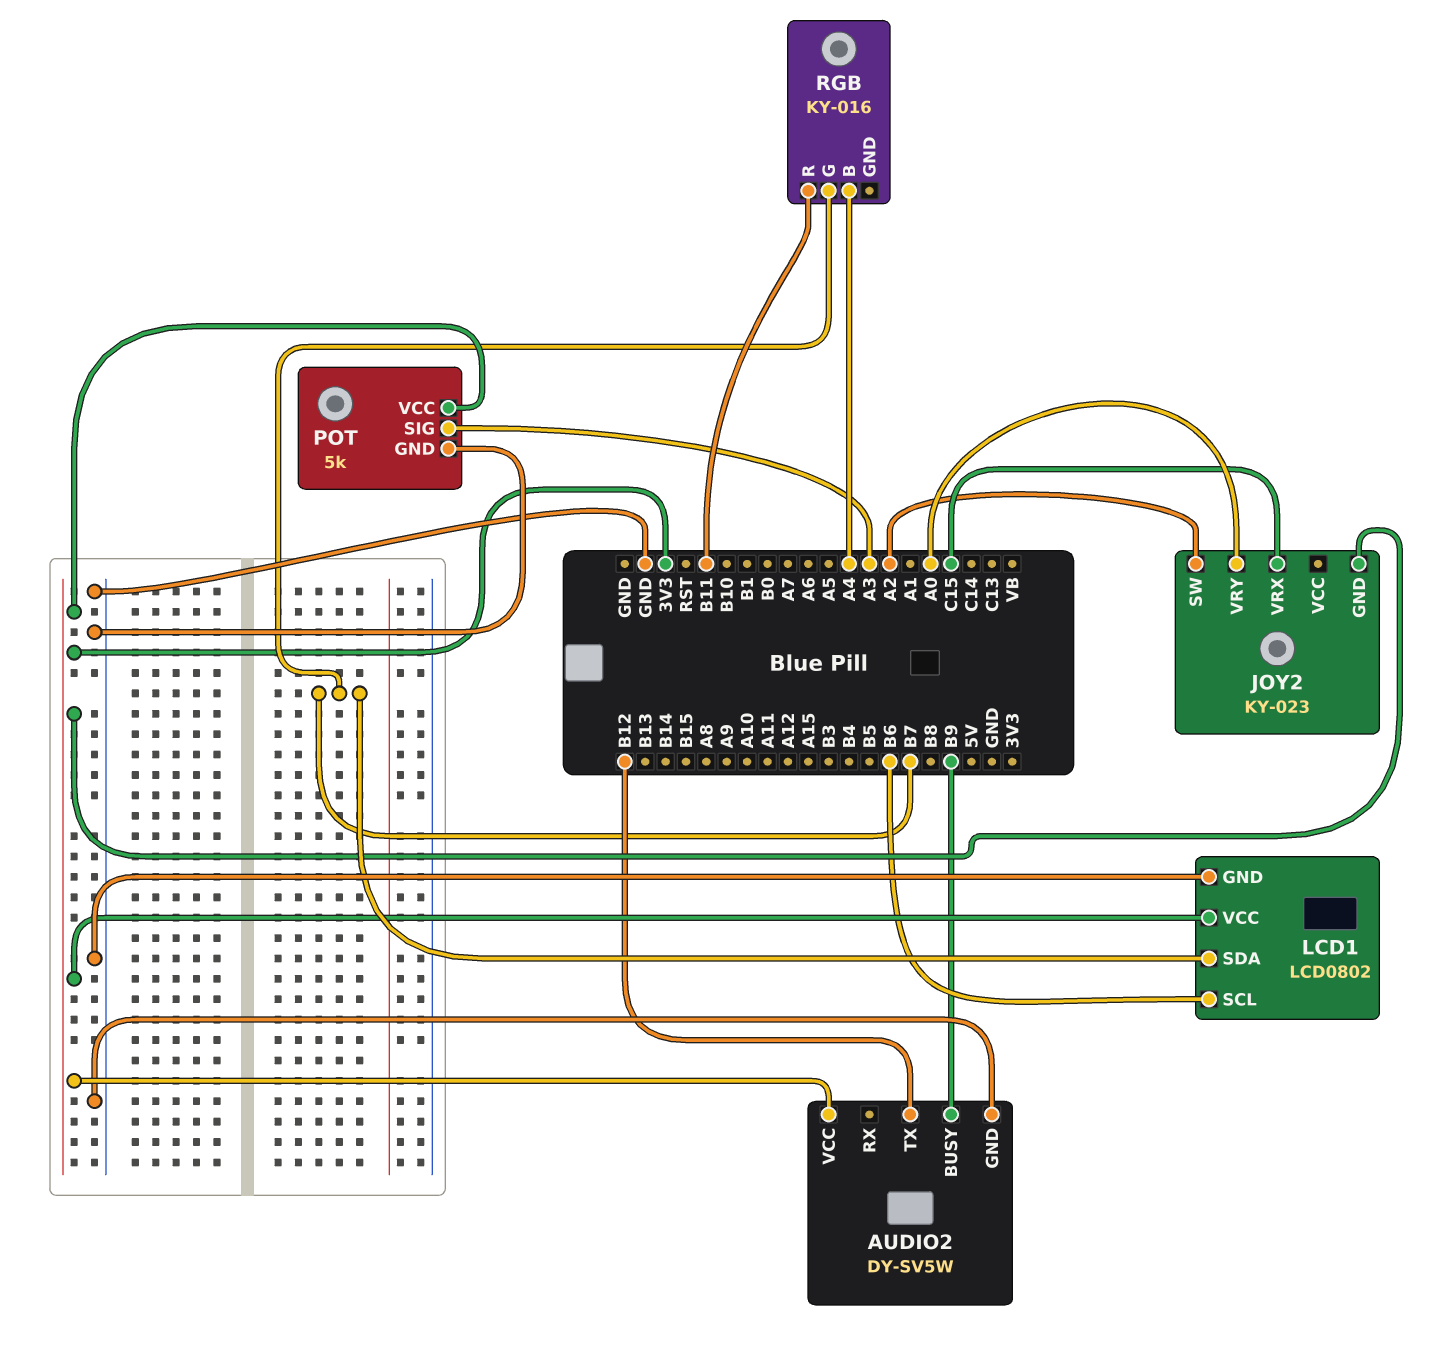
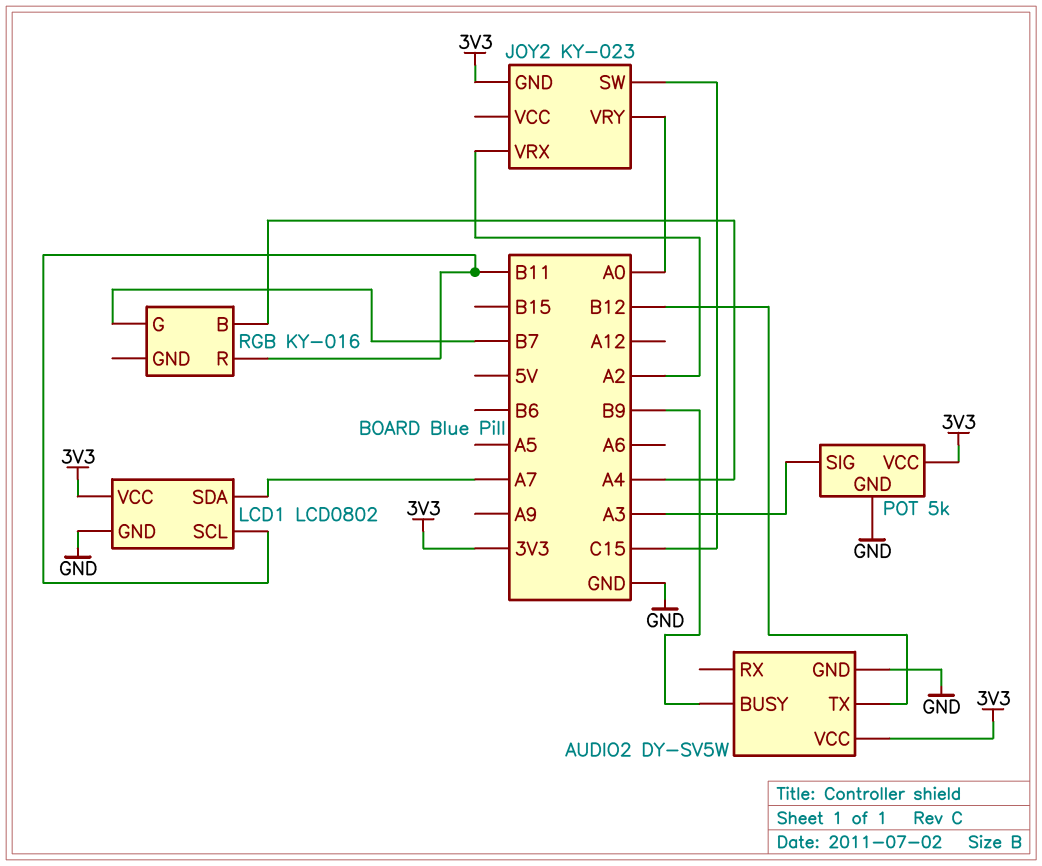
JOY2 pin SW: A2 -> C15
JOY2 pin VRX: C15 -> A2
LCD1 pin SCL: B6 -> B11
LCD1 pin SDA: B7 -> A7

